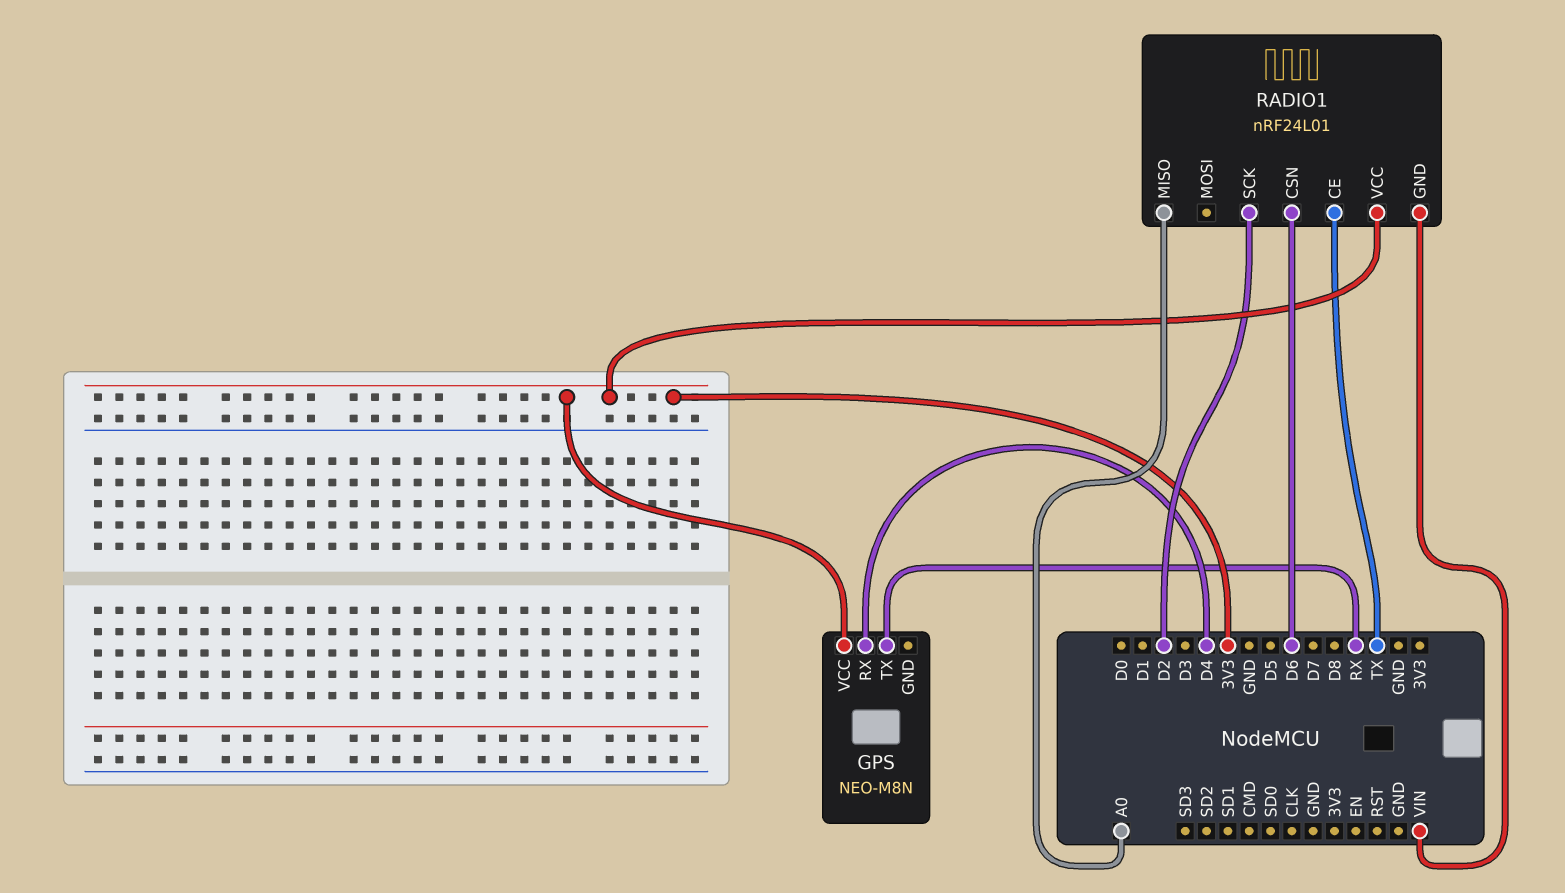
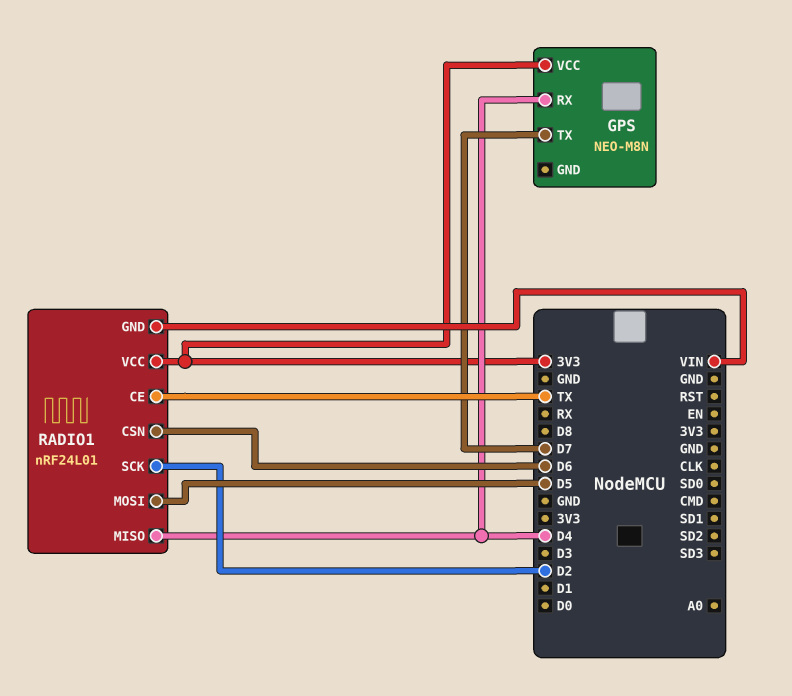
GPS pin TX: RX -> D7
RADIO1 pin MISO: A0 -> D4
RADIO1 pin MOSI: none -> D5

